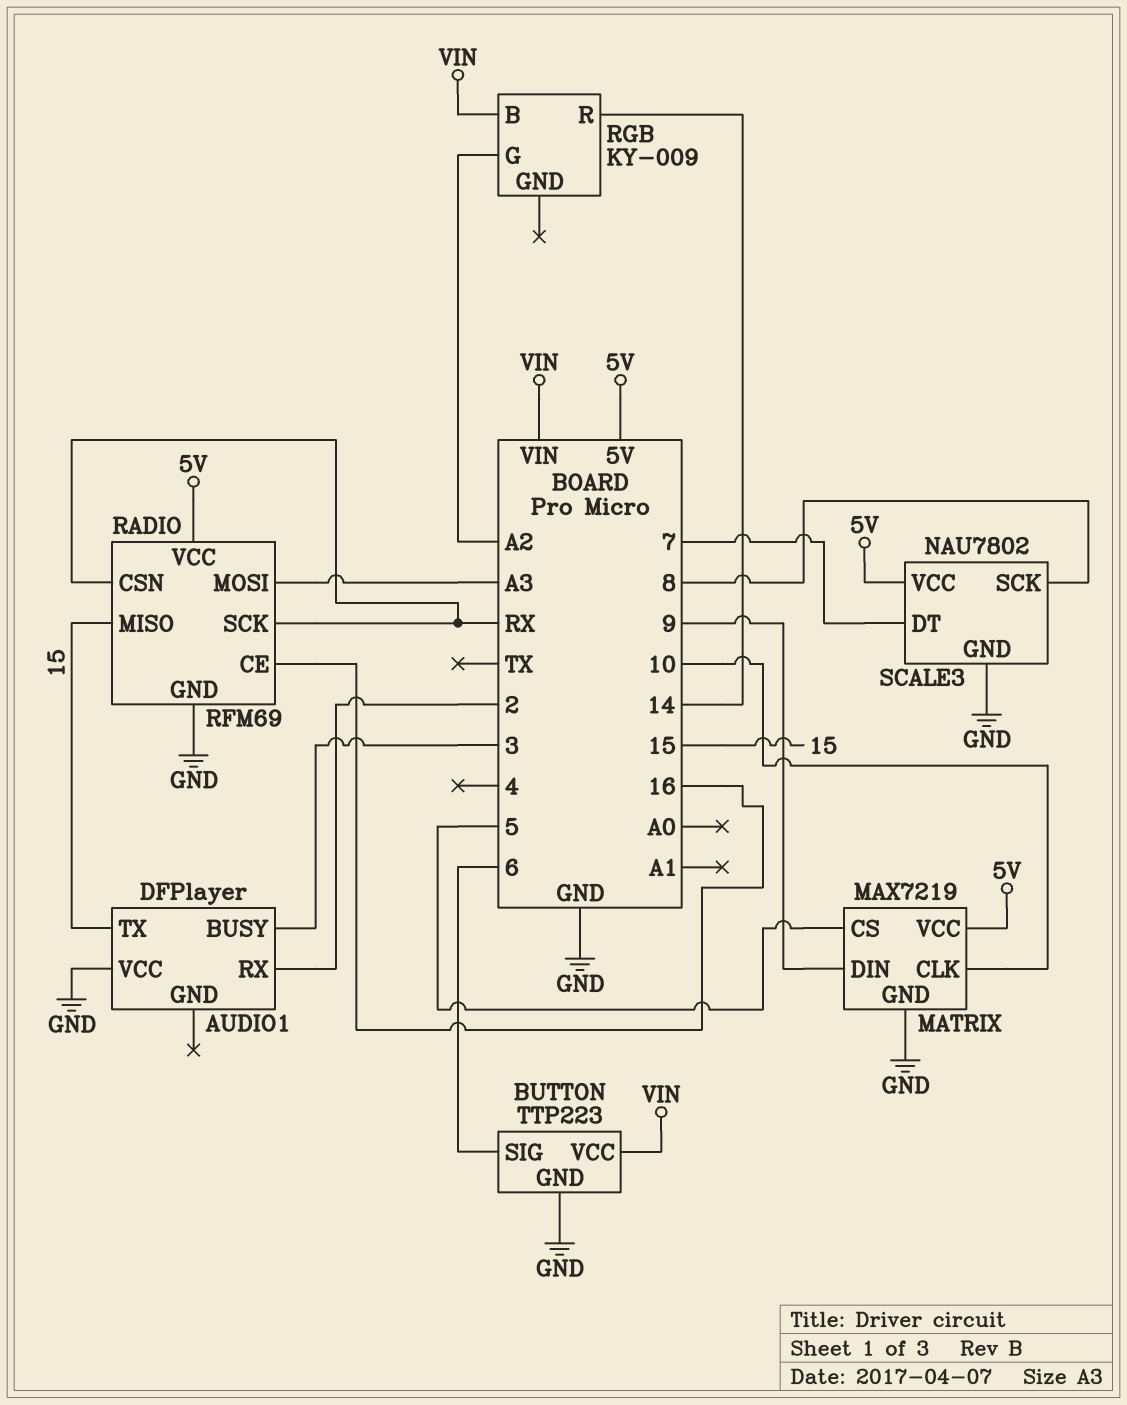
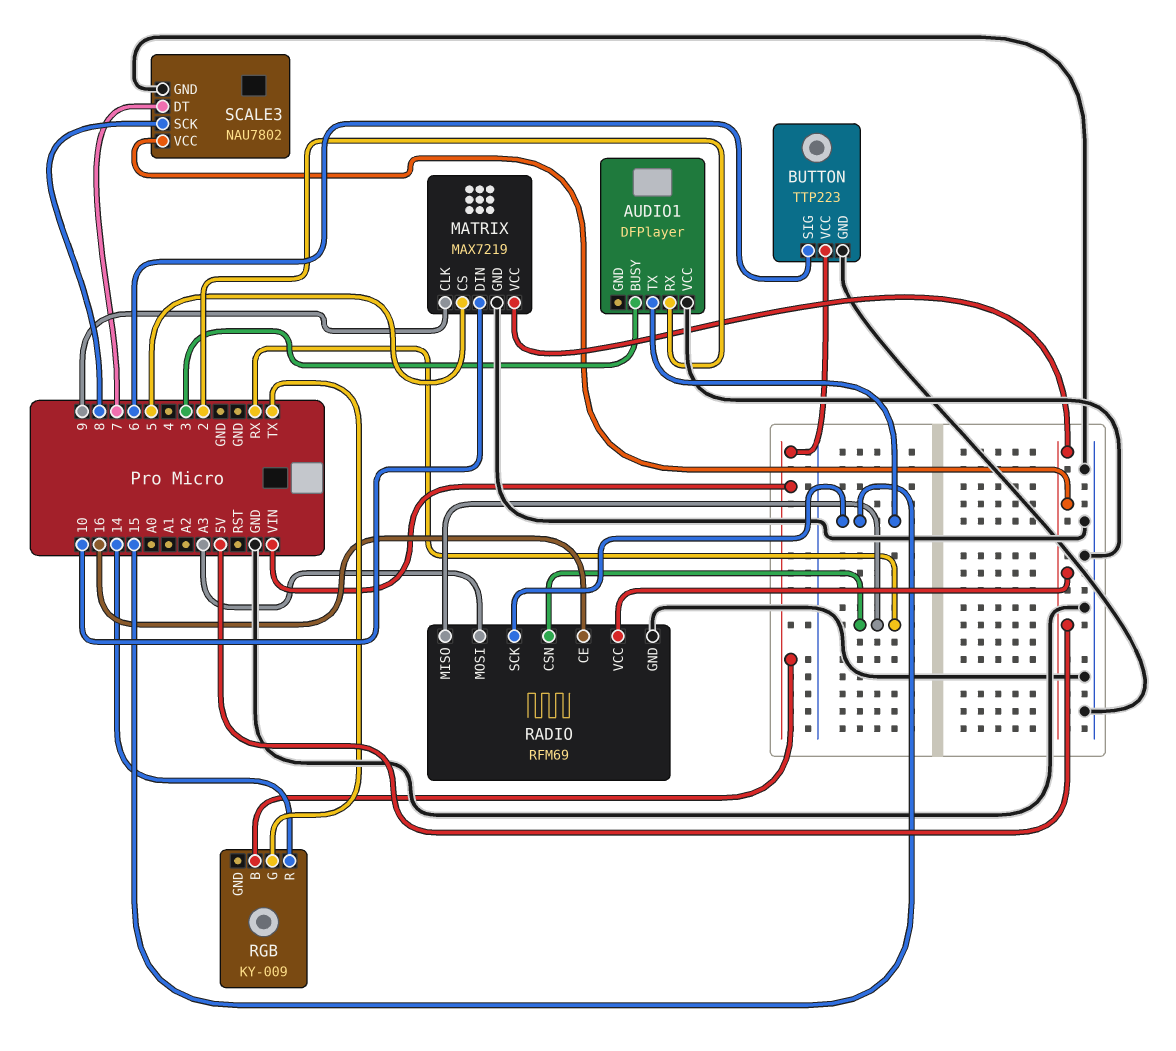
MATRIX pin CLK: 10 -> 9
MATRIX pin DIN: 9 -> 10
RADIO pin MISO: 15 -> RX
RADIO pin SCK: RX -> 15
RGB pin G: A2 -> TX

